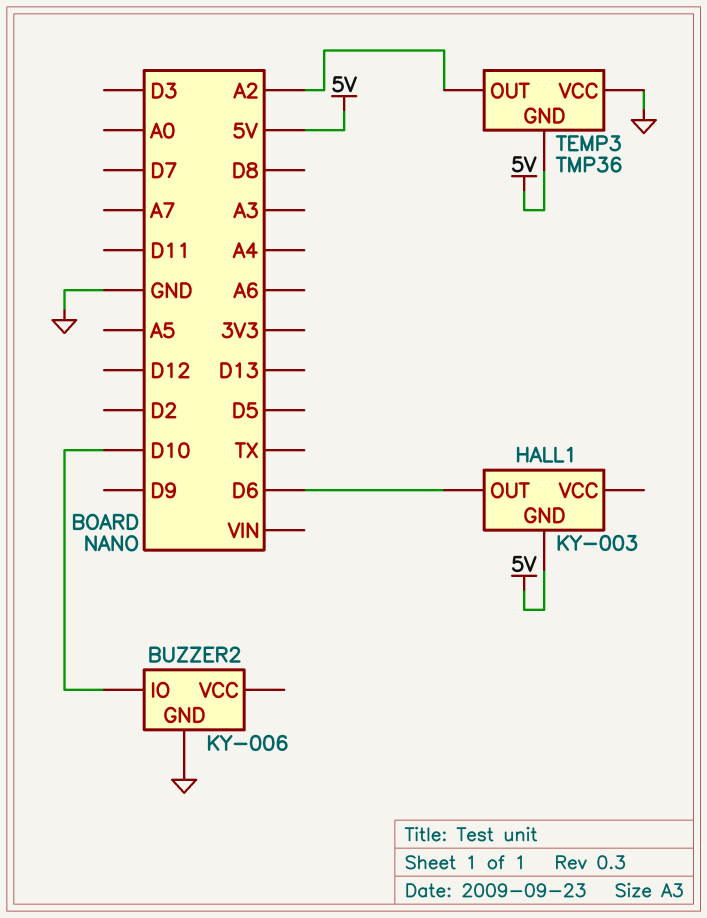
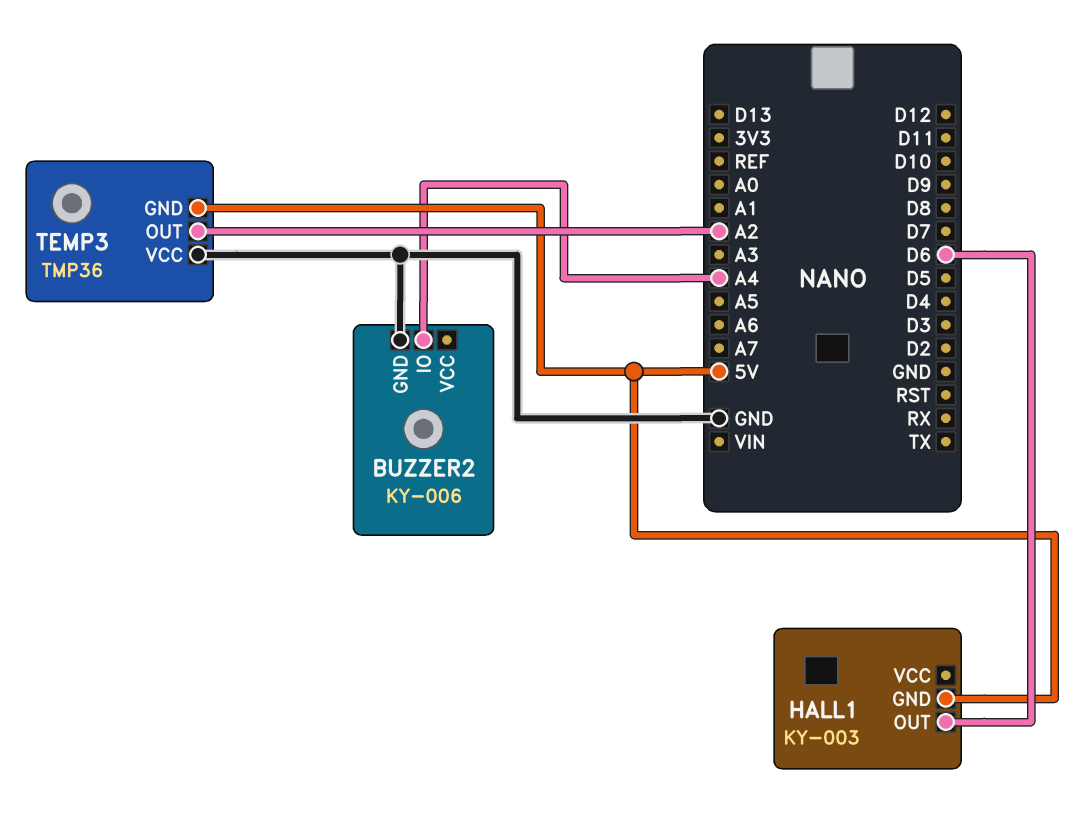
BUZZER2 pin IO: D10 -> A4

